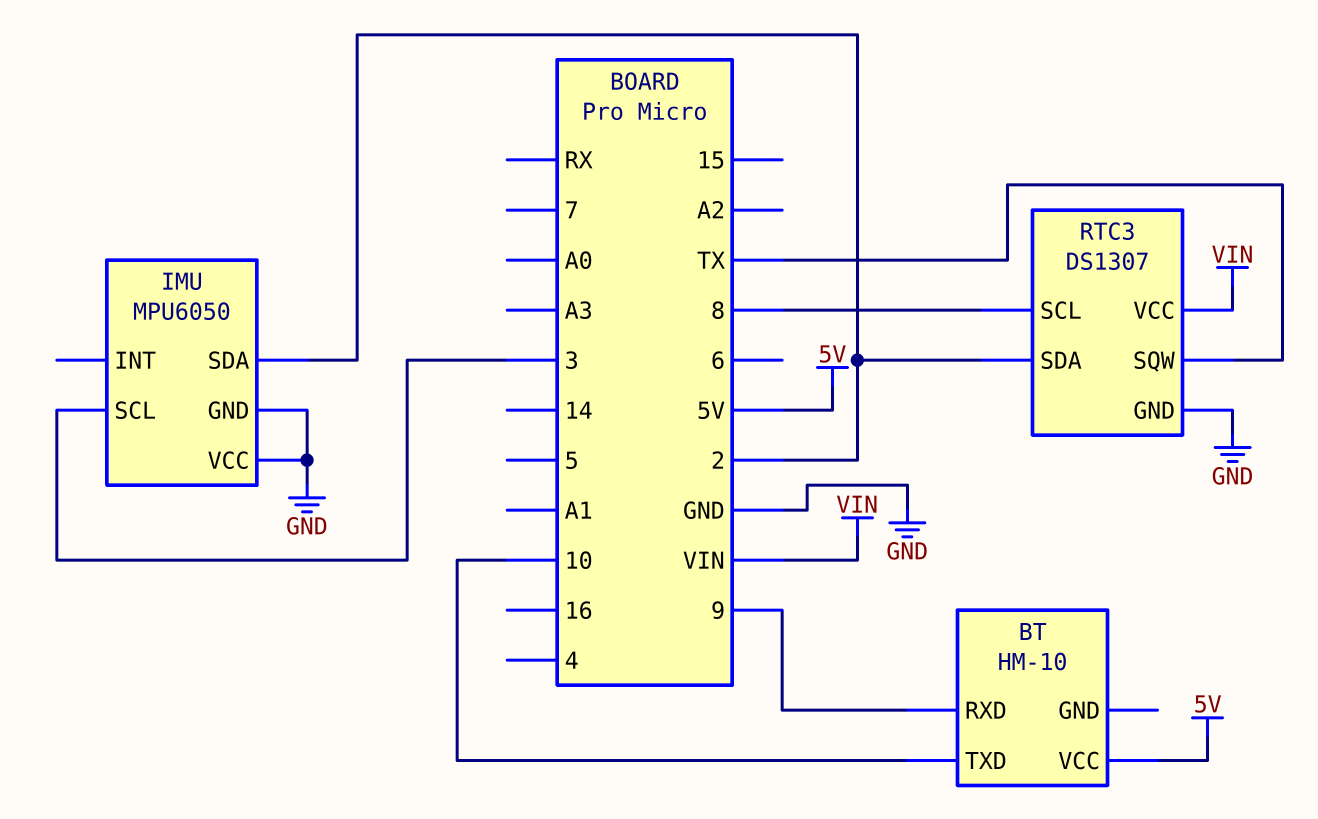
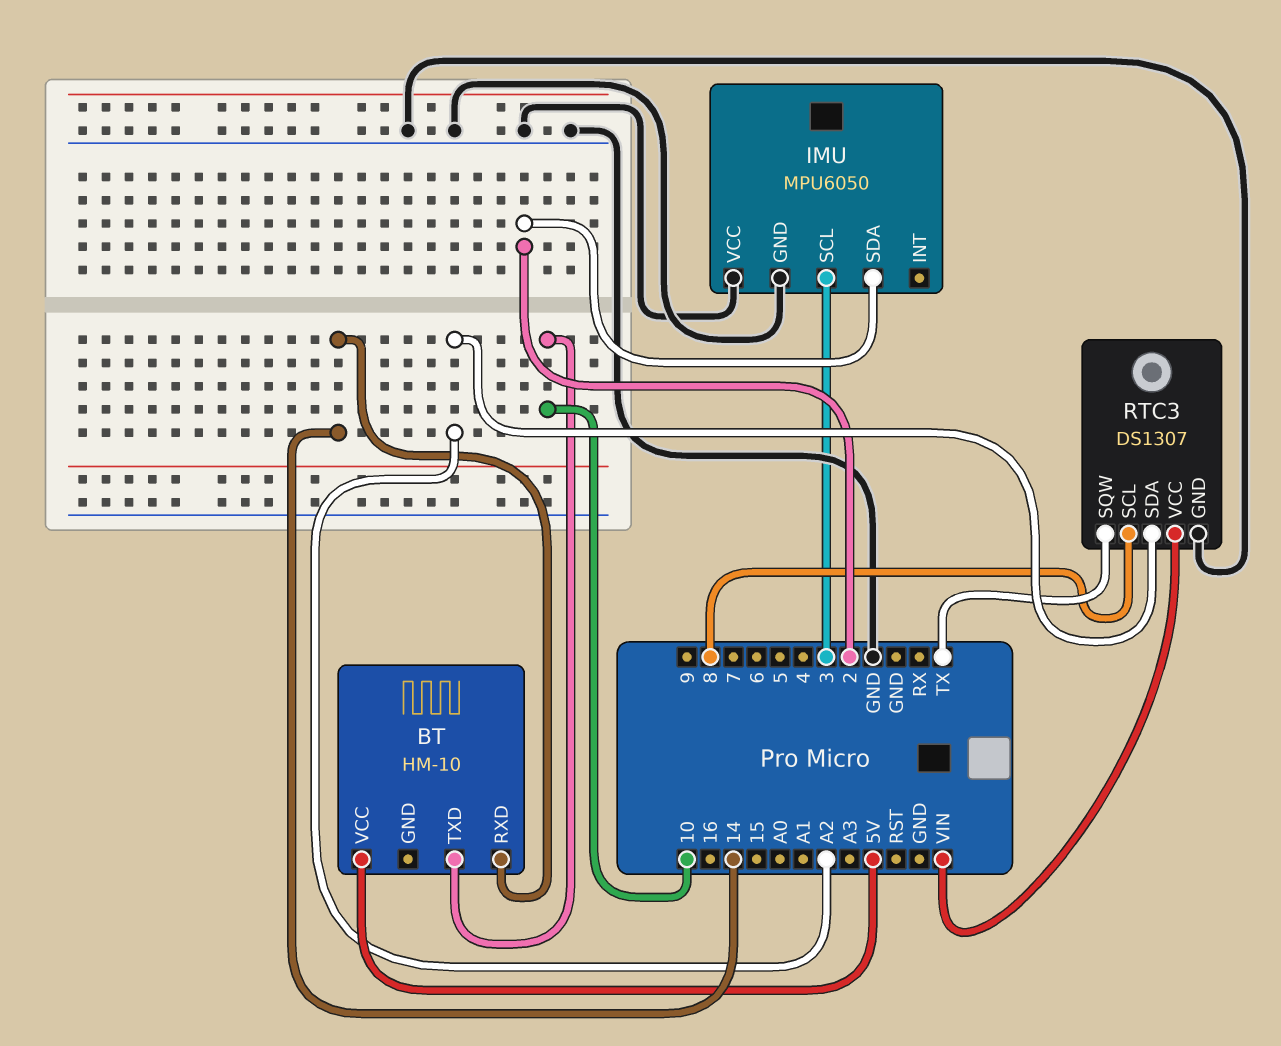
BT pin RXD: 9 -> 14
RTC3 pin SDA: 2 -> A2

